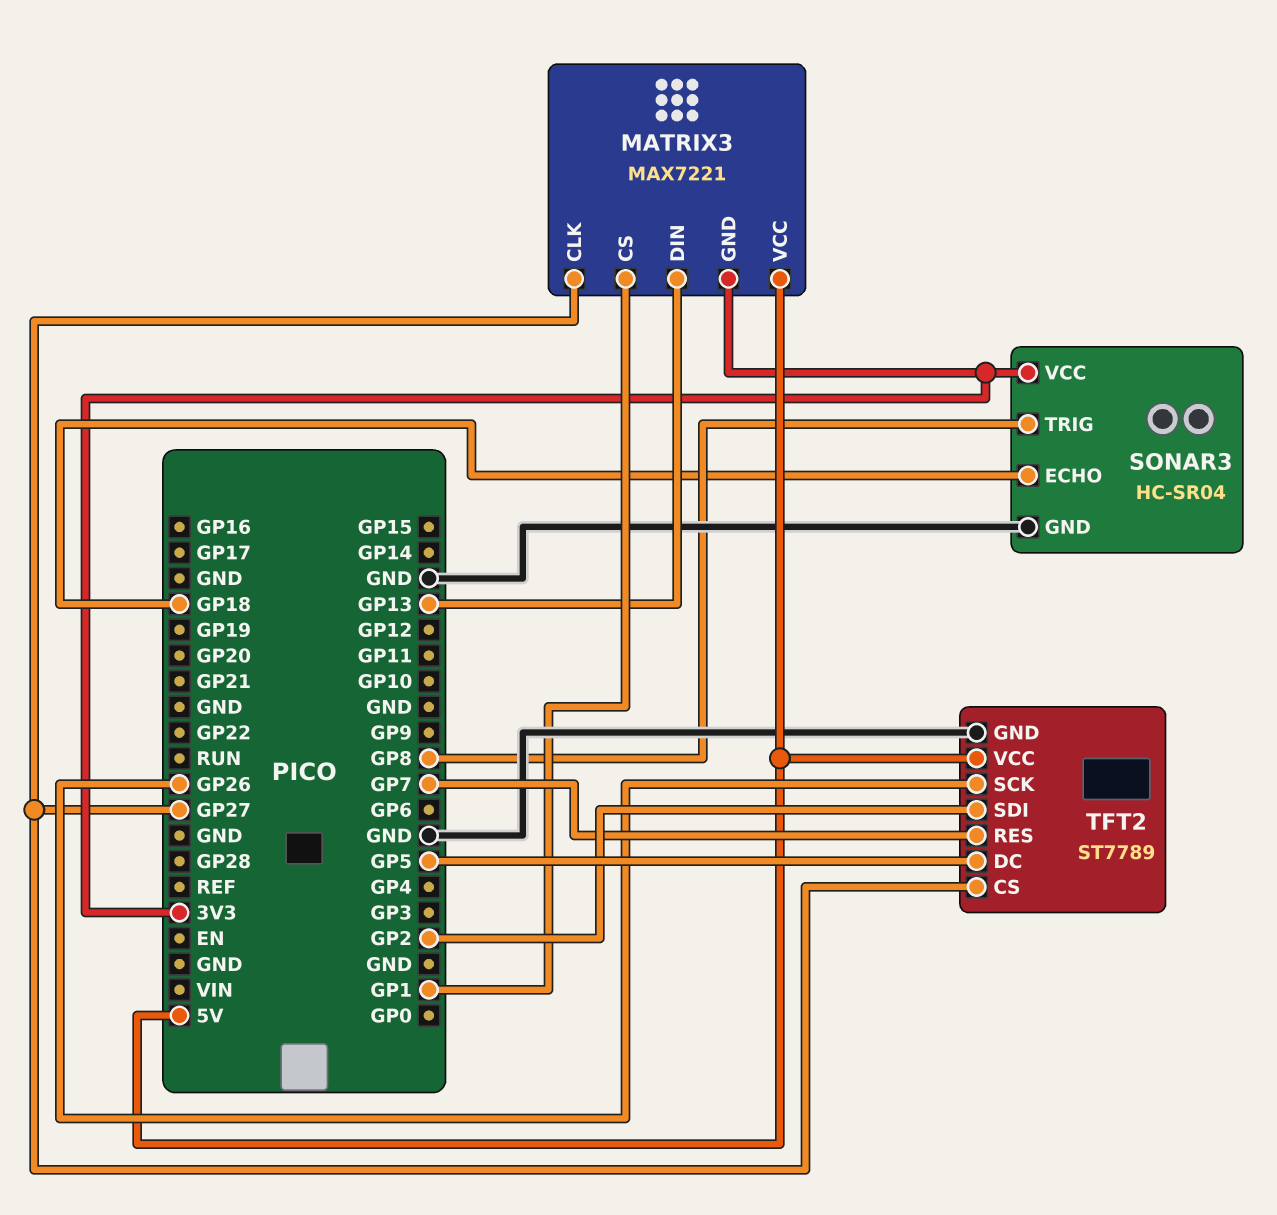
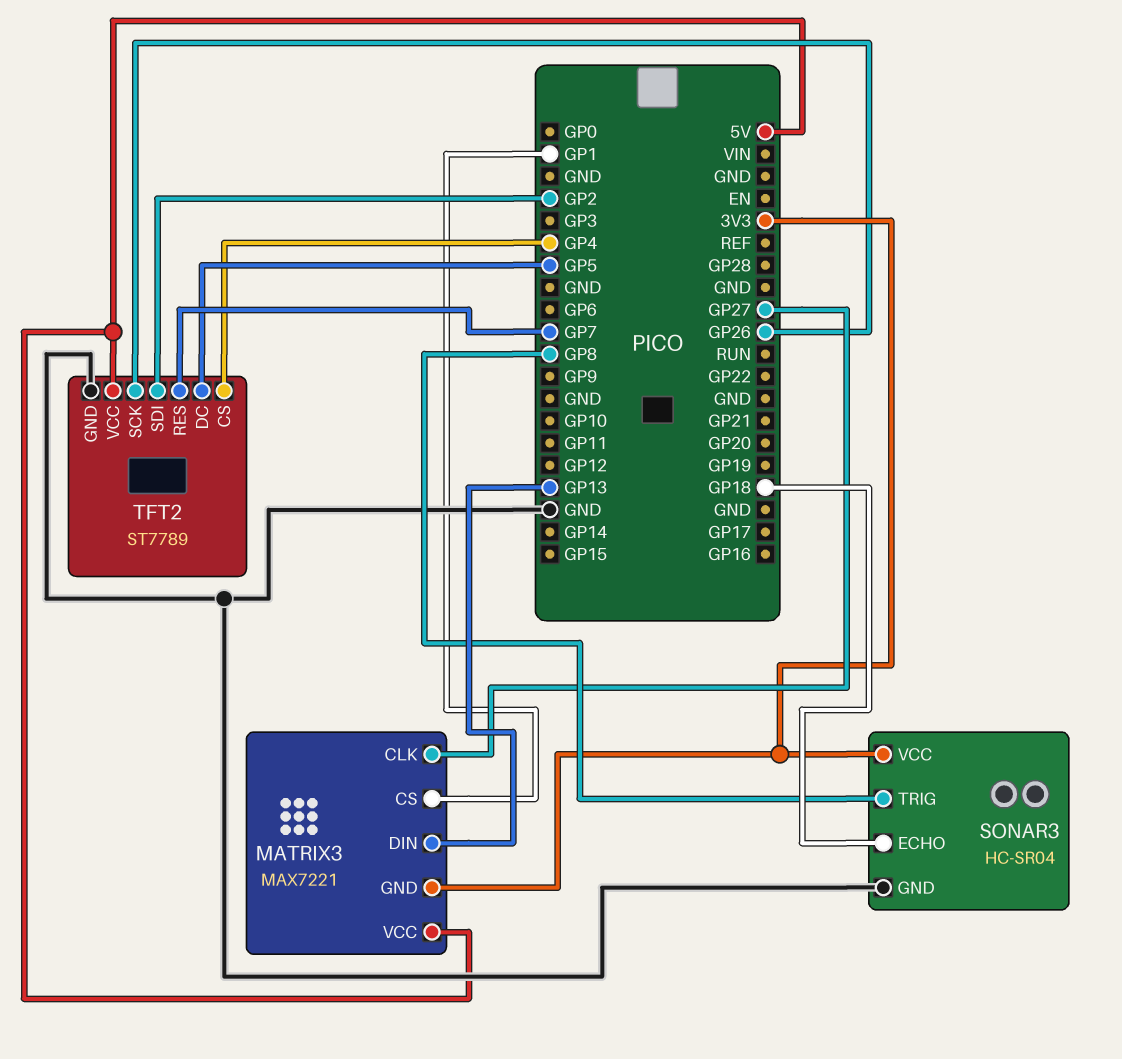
TFT2 pin CS: GP27 -> GP4

